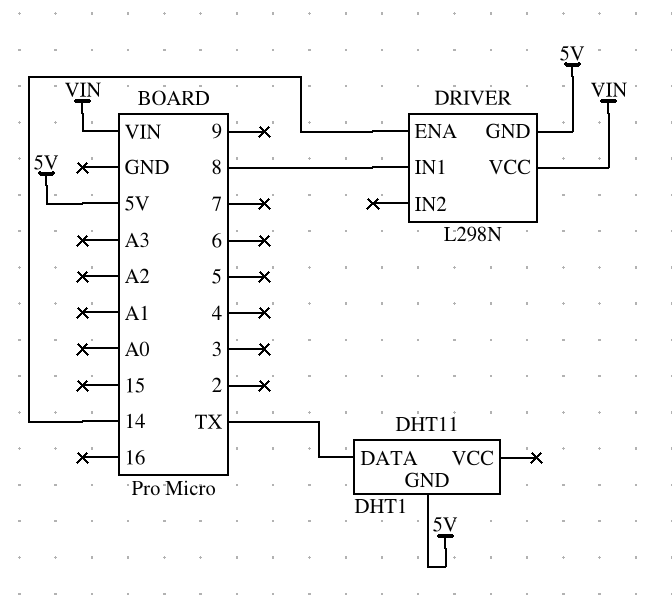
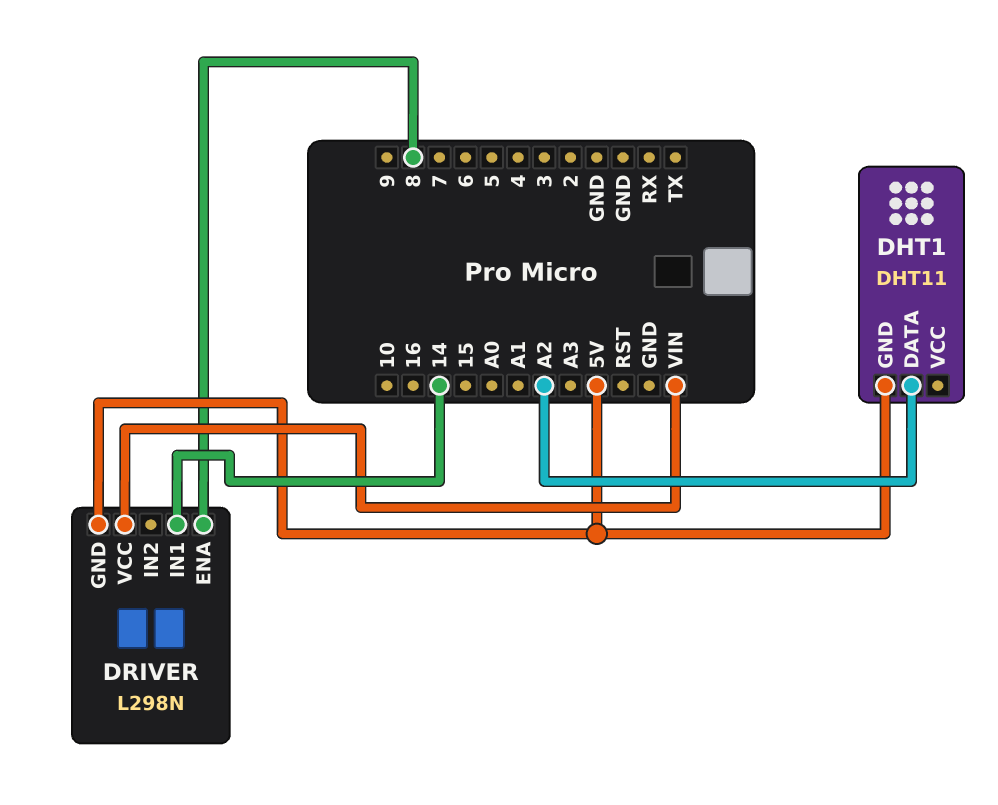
DHT1 pin DATA: TX -> A2
DRIVER pin ENA: 14 -> 8
DRIVER pin IN1: 8 -> 14

